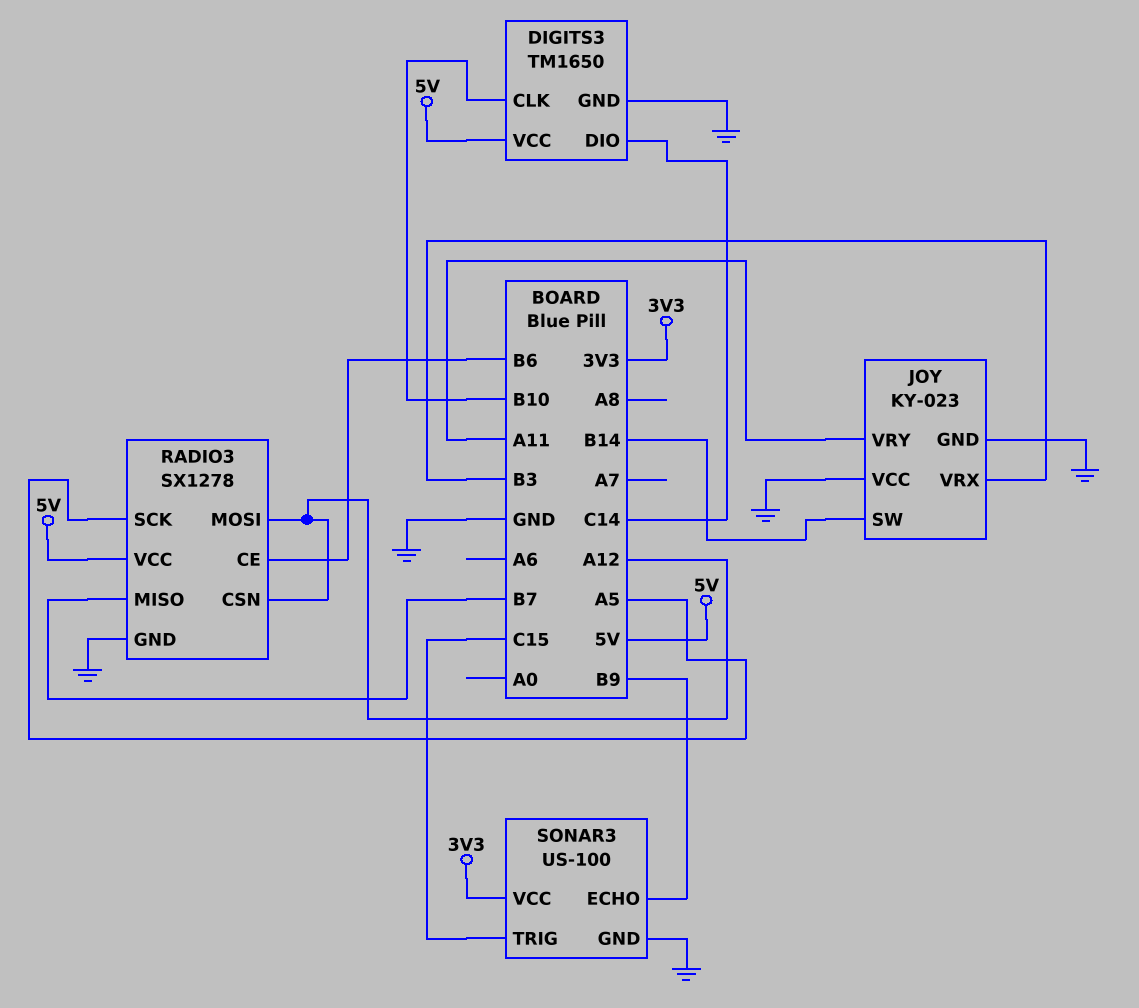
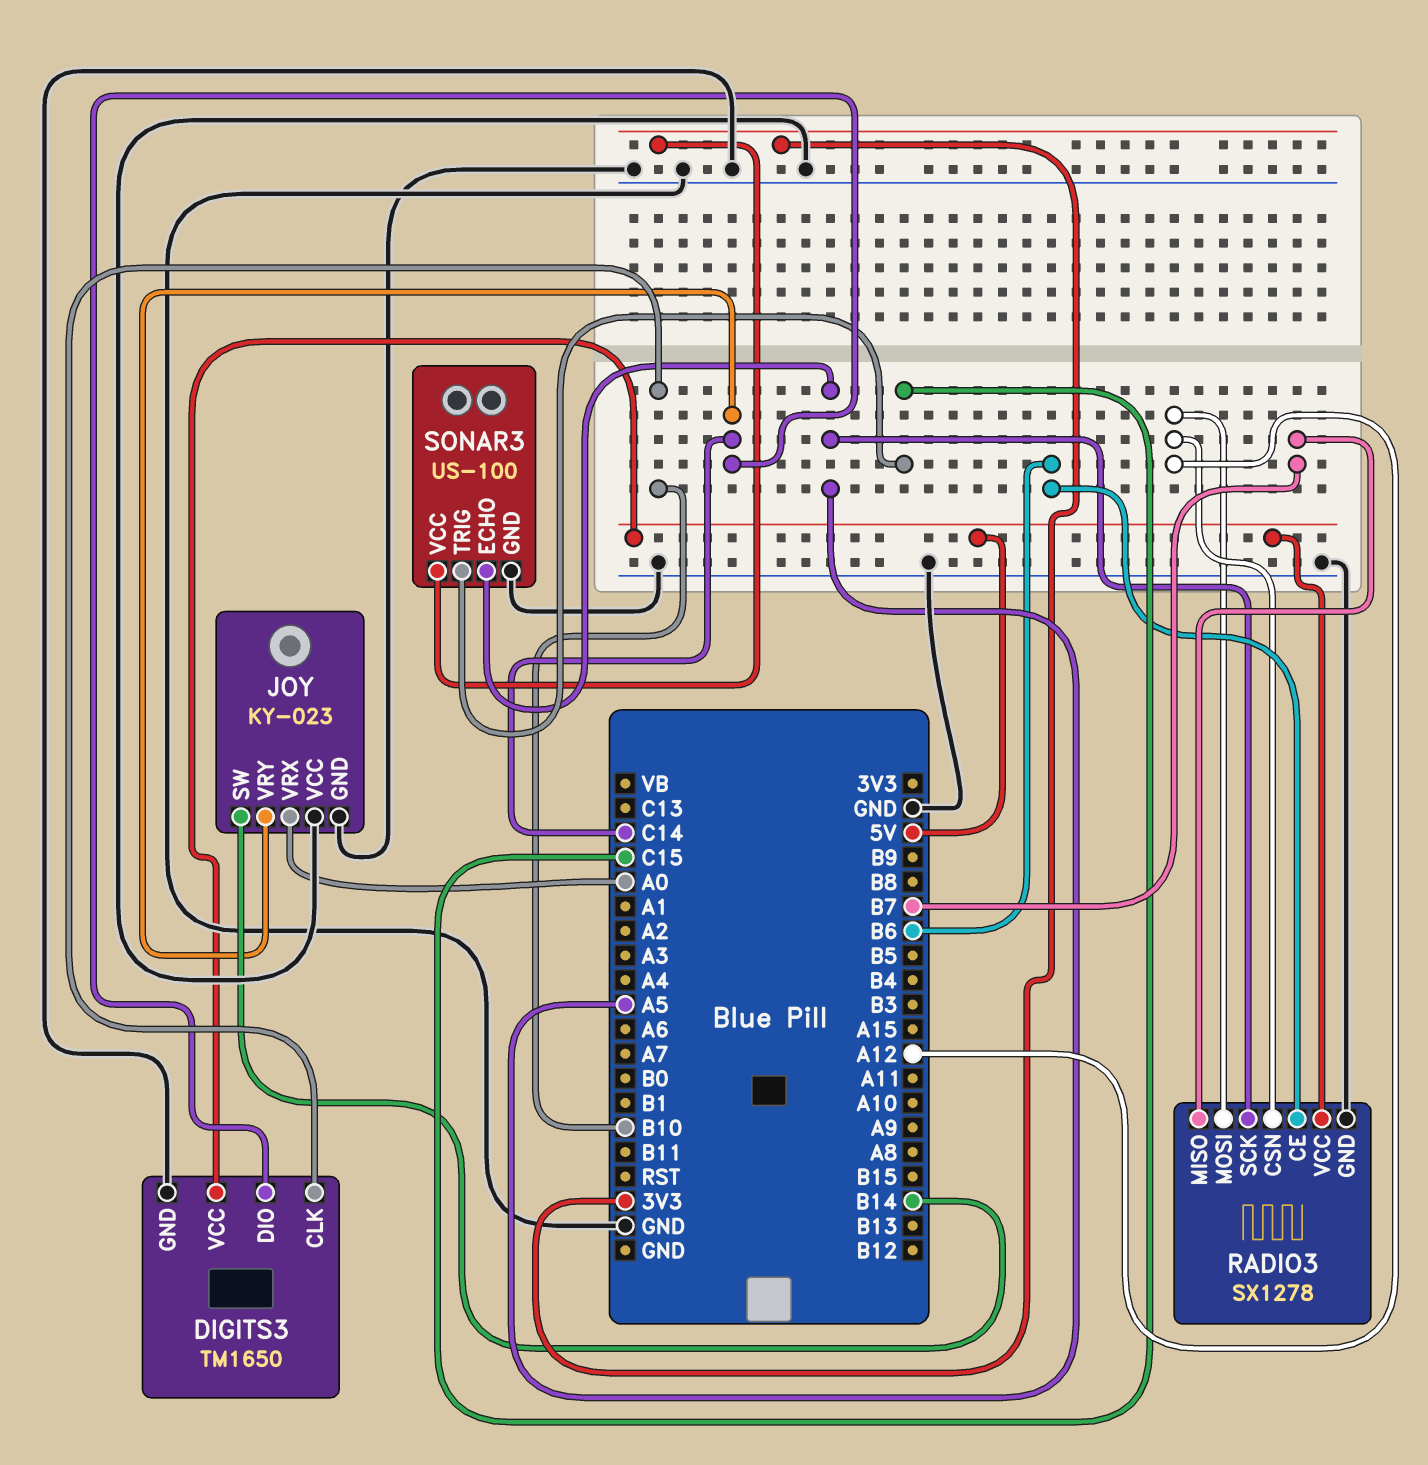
JOY pin VRX: B3 -> A0
JOY pin VRY: A11 -> C14
SONAR3 pin ECHO: B9 -> A5

